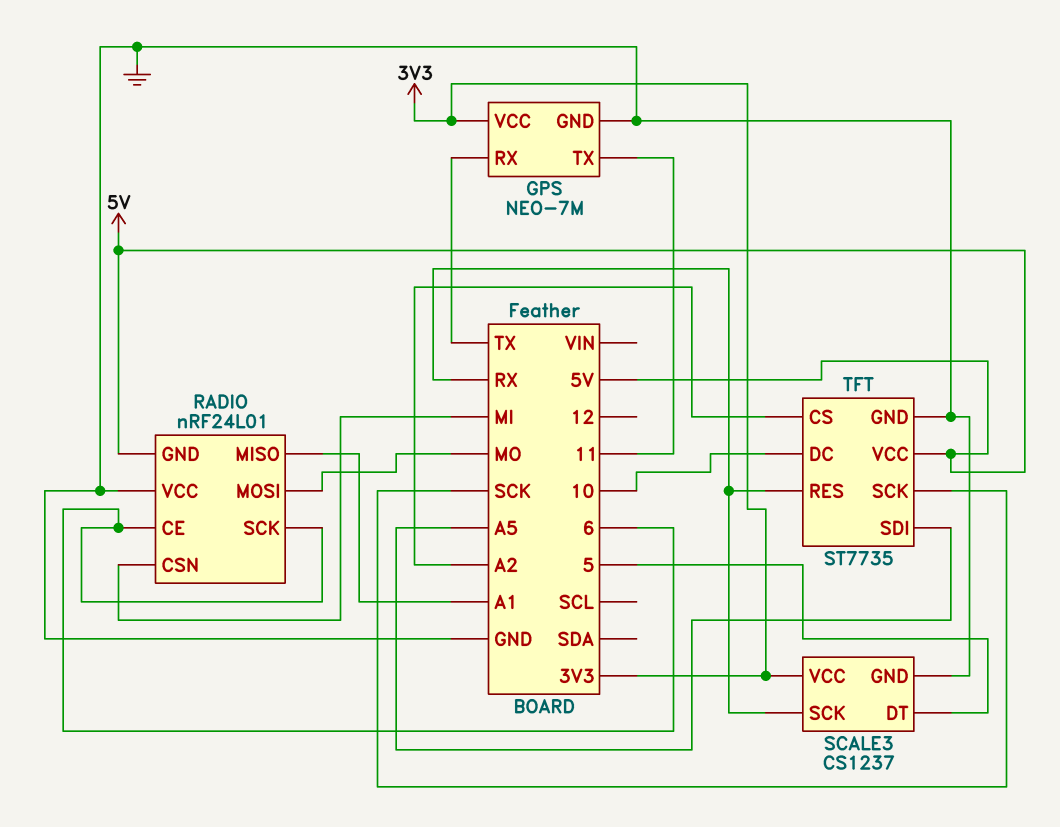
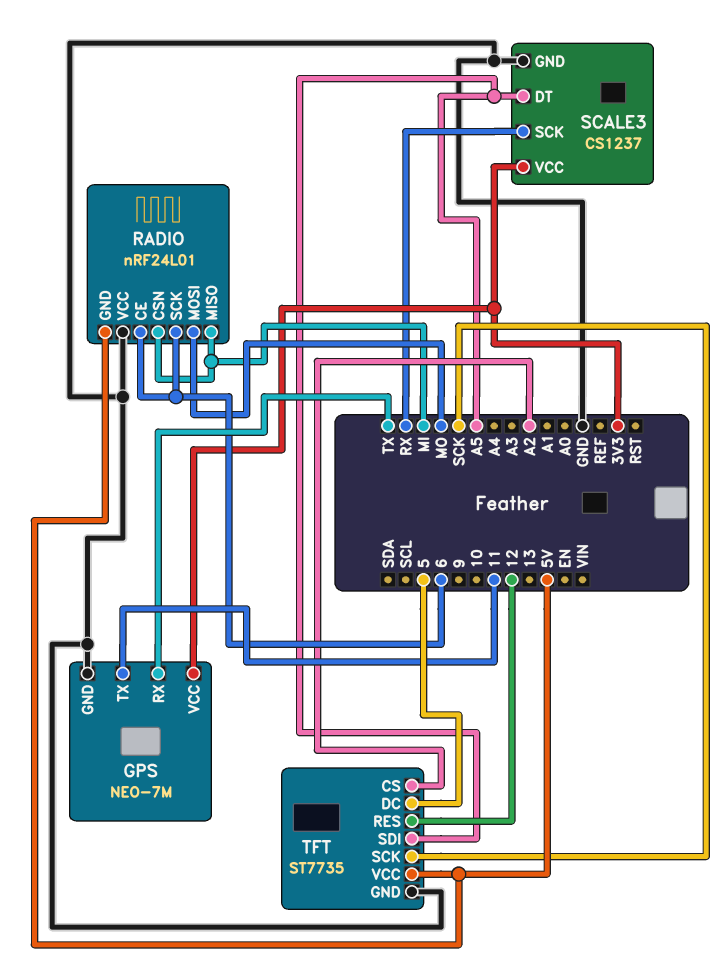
RADIO pin MISO: A1 -> MI
SCALE3 pin DT: 5 -> A5
TFT pin DC: 10 -> 5
TFT pin RES: RX -> 12

